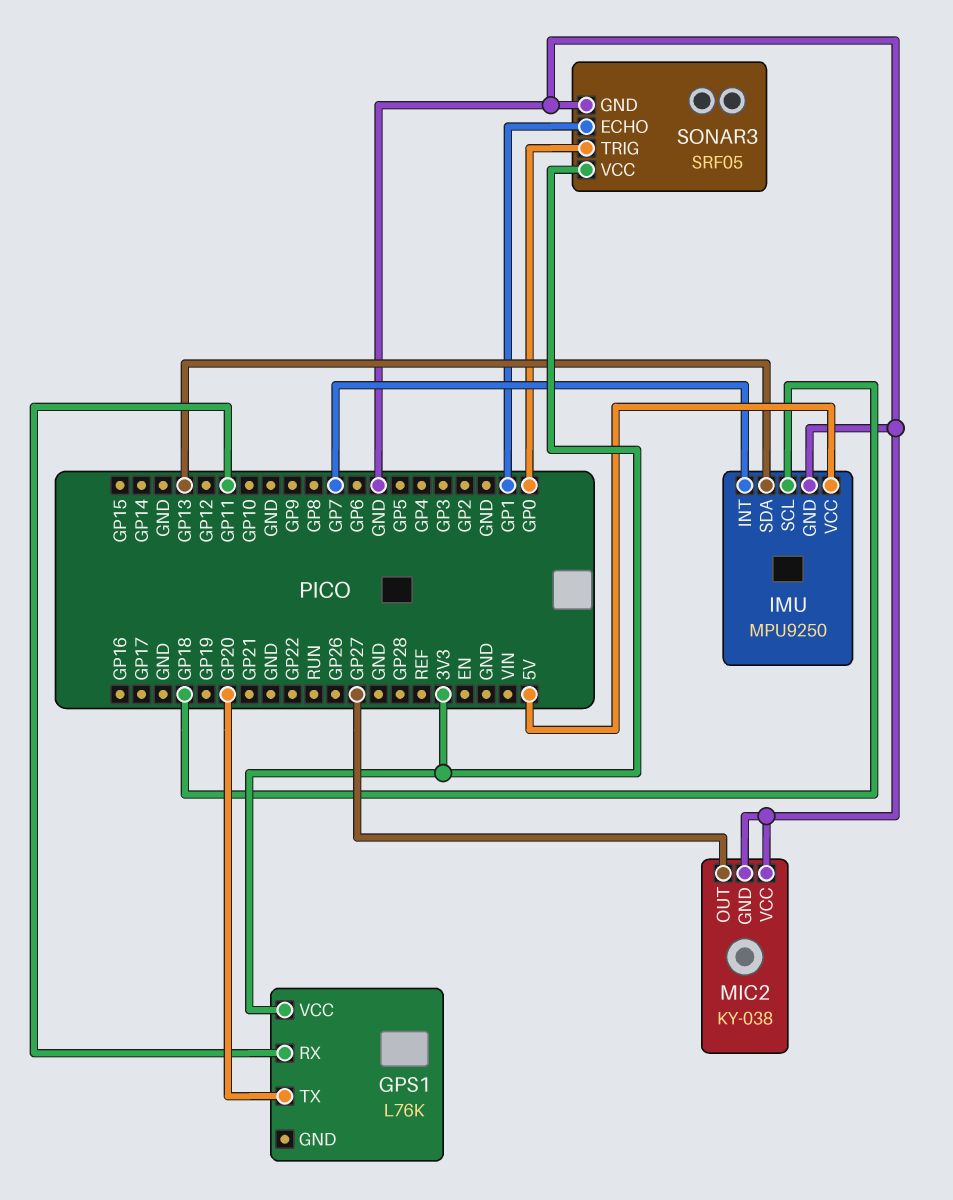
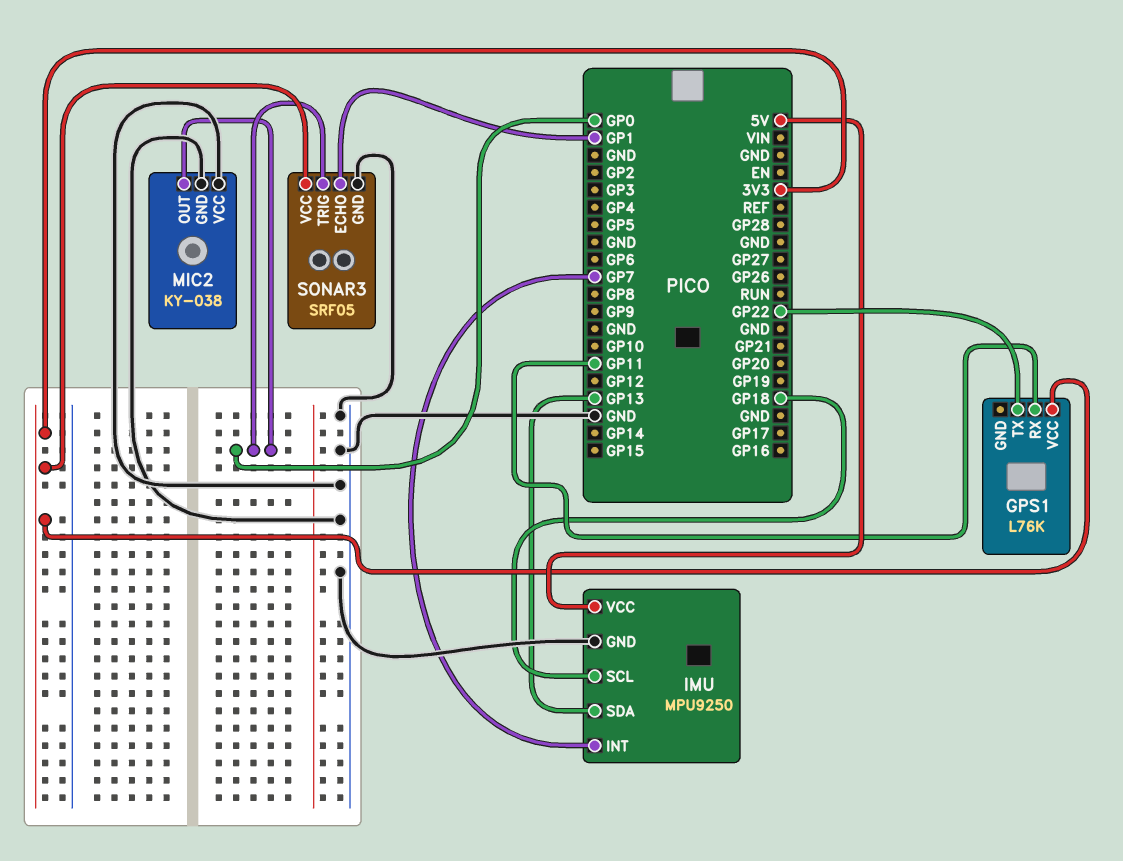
GPS1 pin TX: GP20 -> GP22
MIC2 pin OUT: GP27 -> GP0

